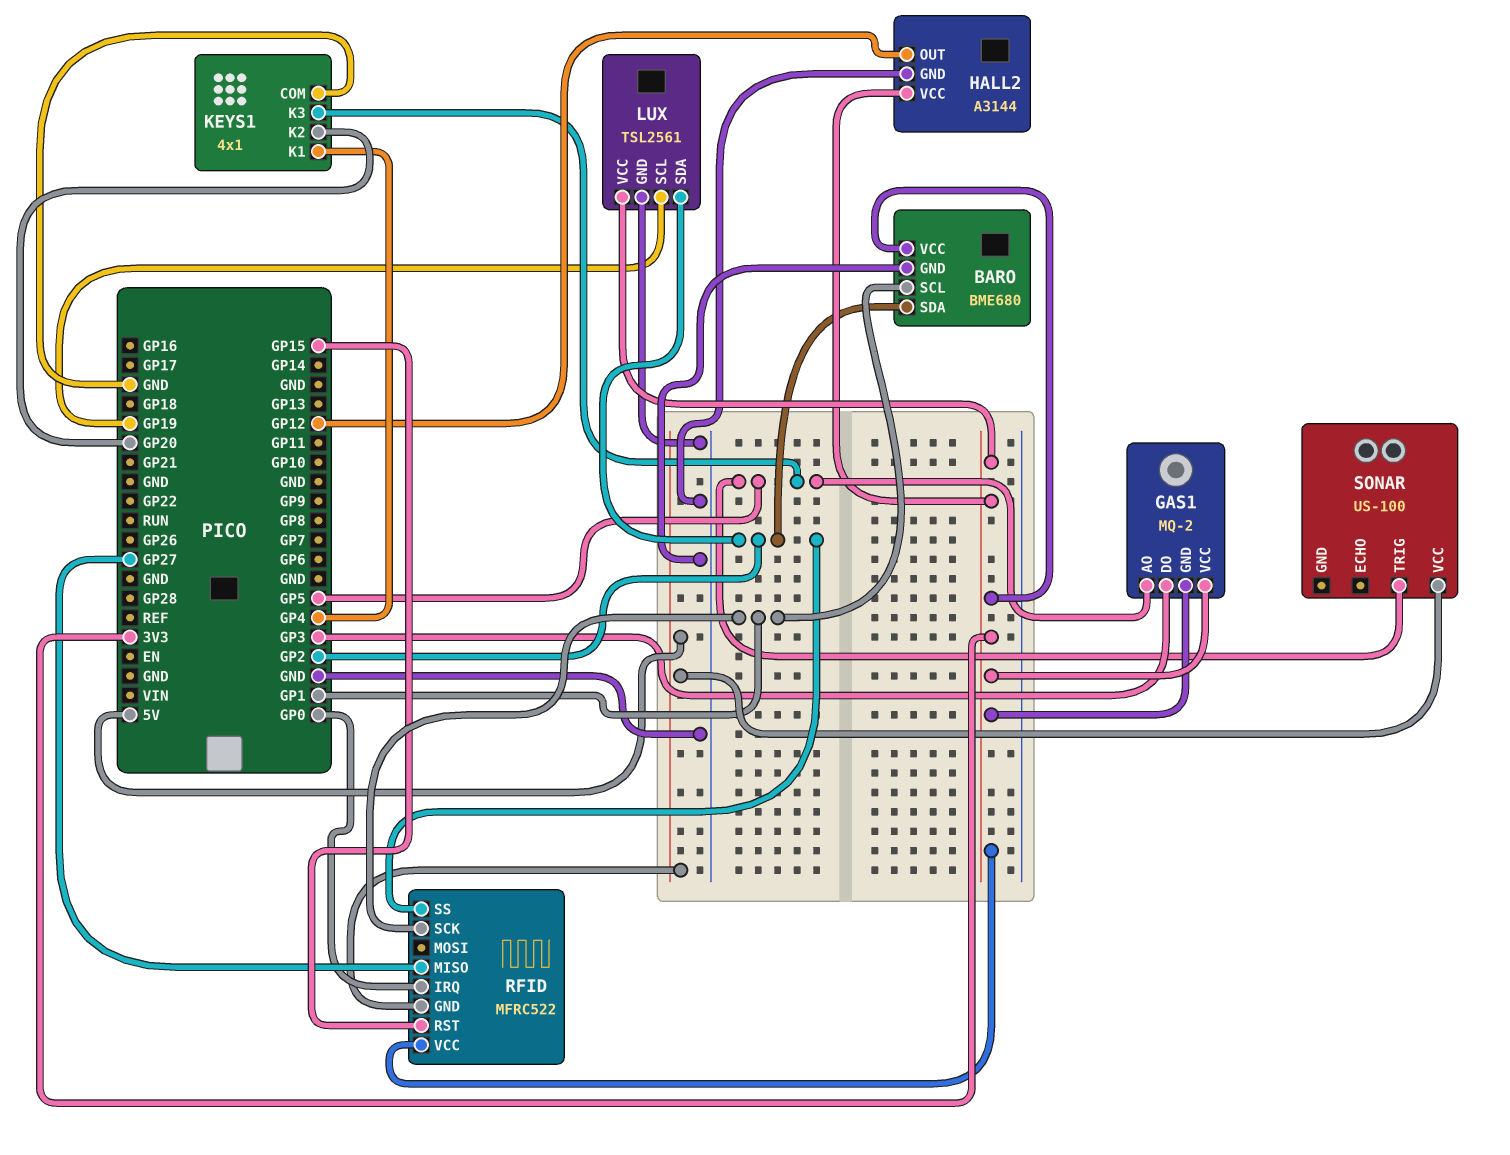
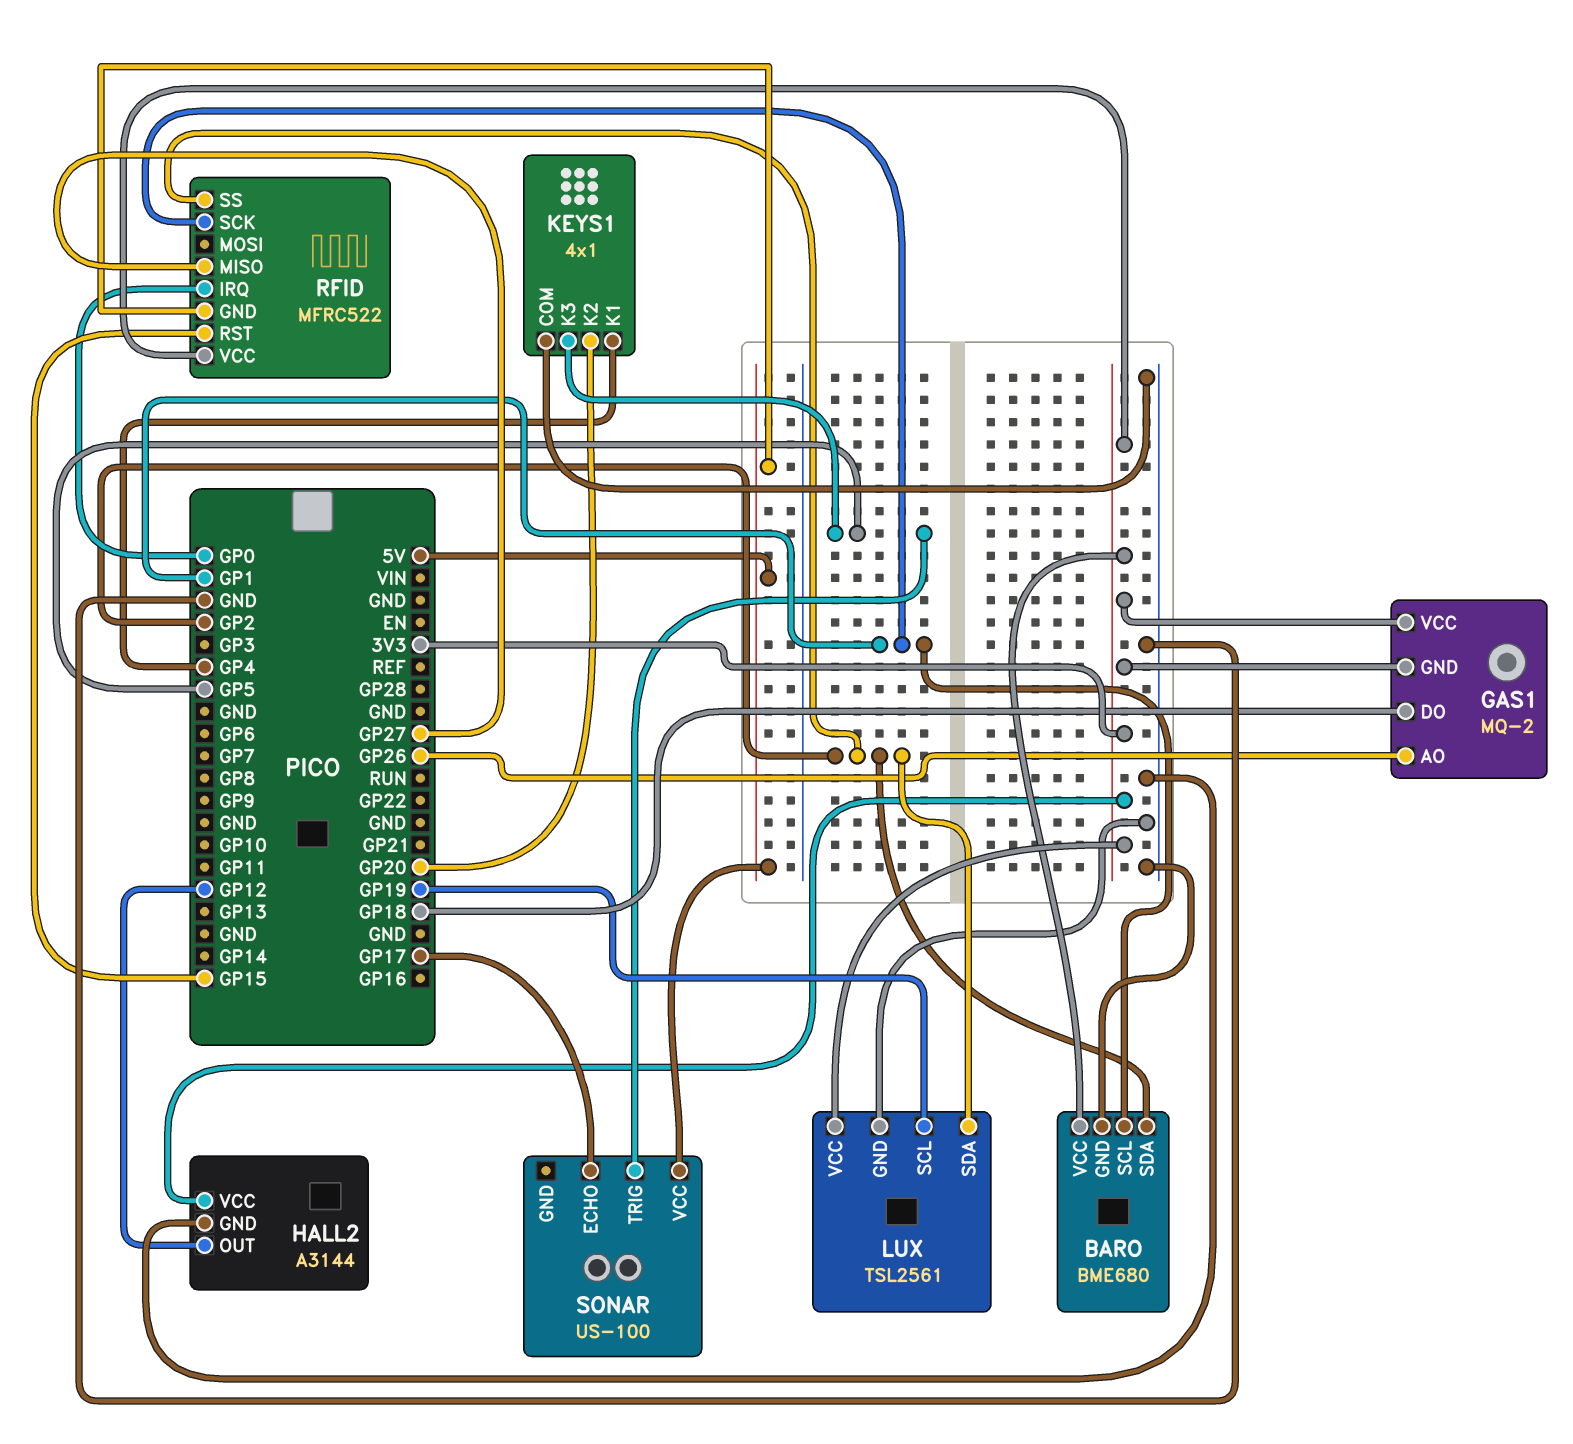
GAS1 pin AO: GP5 -> GP26
GAS1 pin DO: GP3 -> GP18
SONAR pin ECHO: none -> GP17

